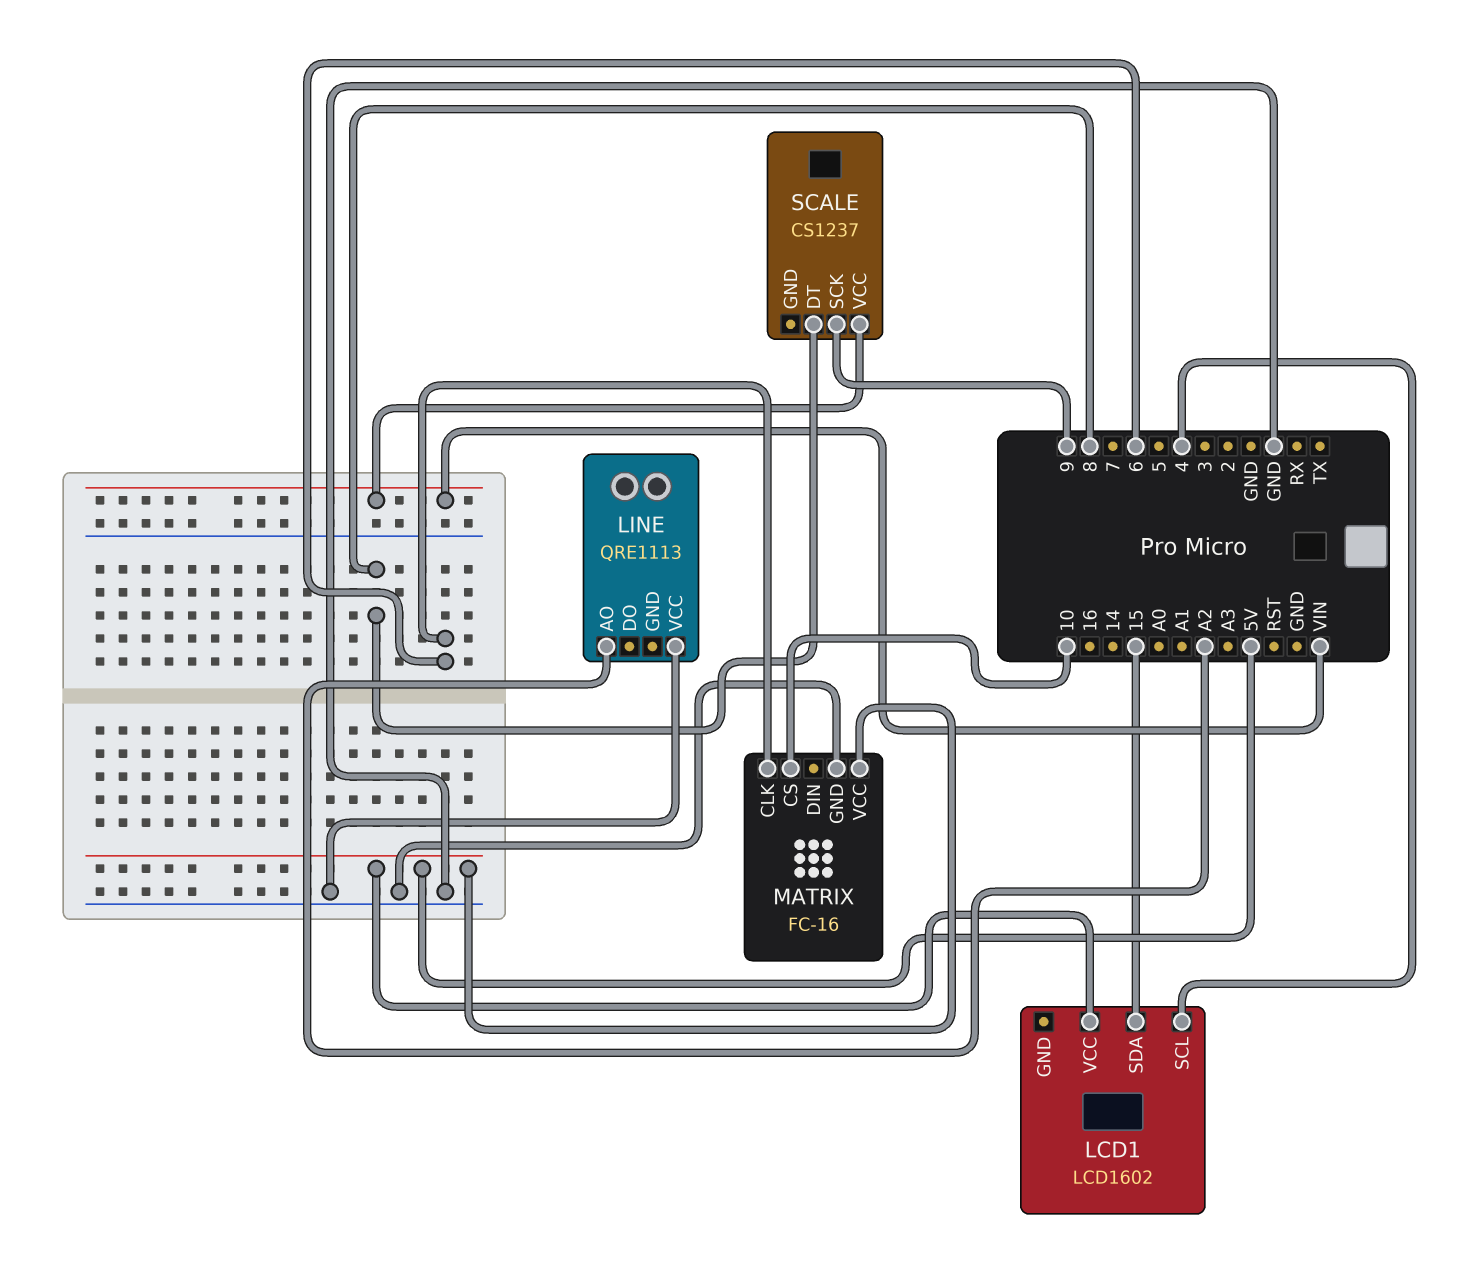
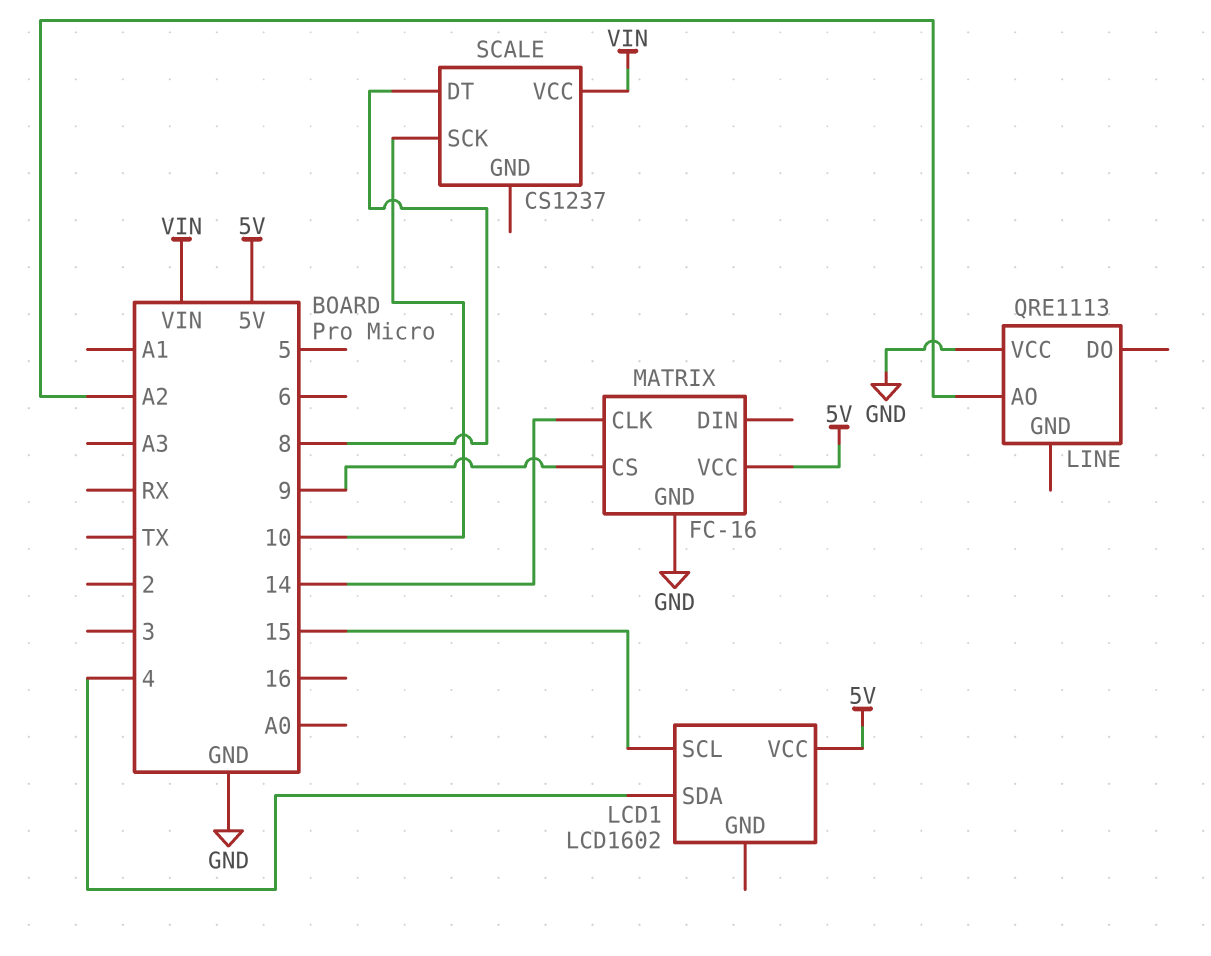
LCD1 pin SCL: 4 -> 15
LCD1 pin SDA: 15 -> 4
MATRIX pin CLK: 6 -> 14
MATRIX pin CS: 10 -> 9
SCALE pin SCK: 9 -> 10

